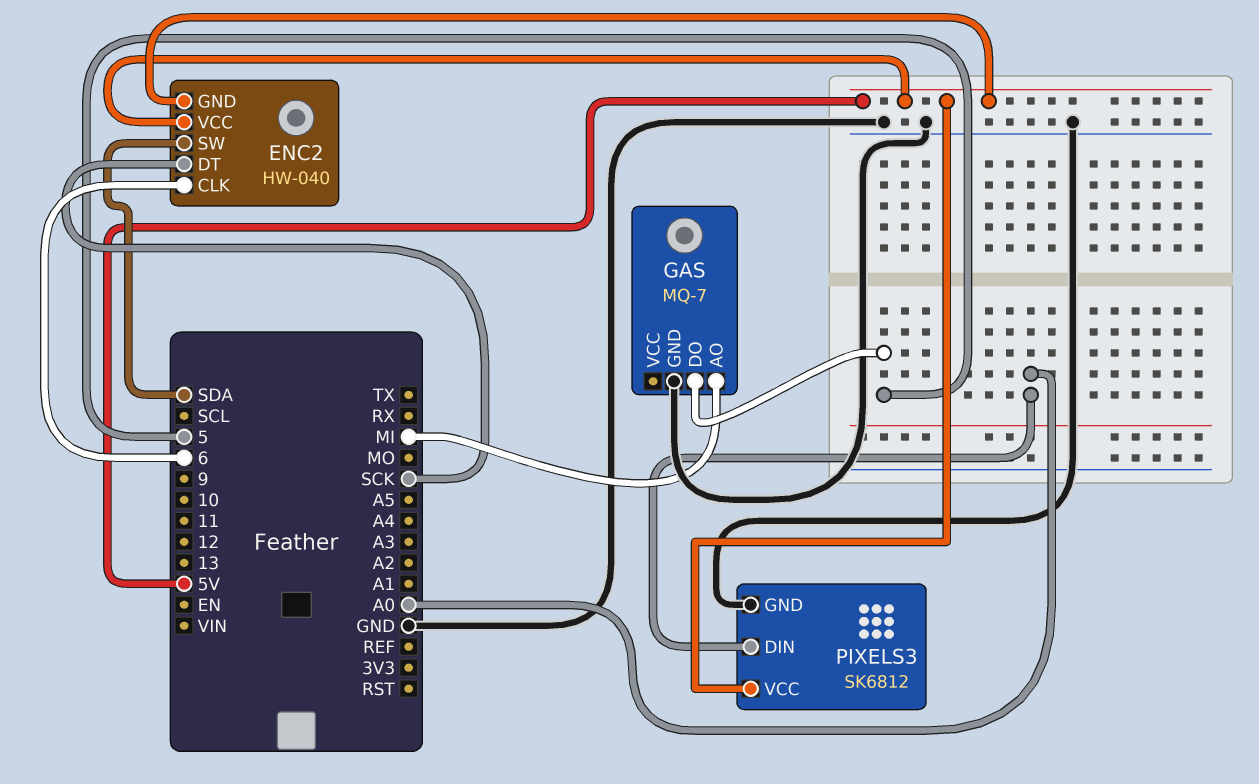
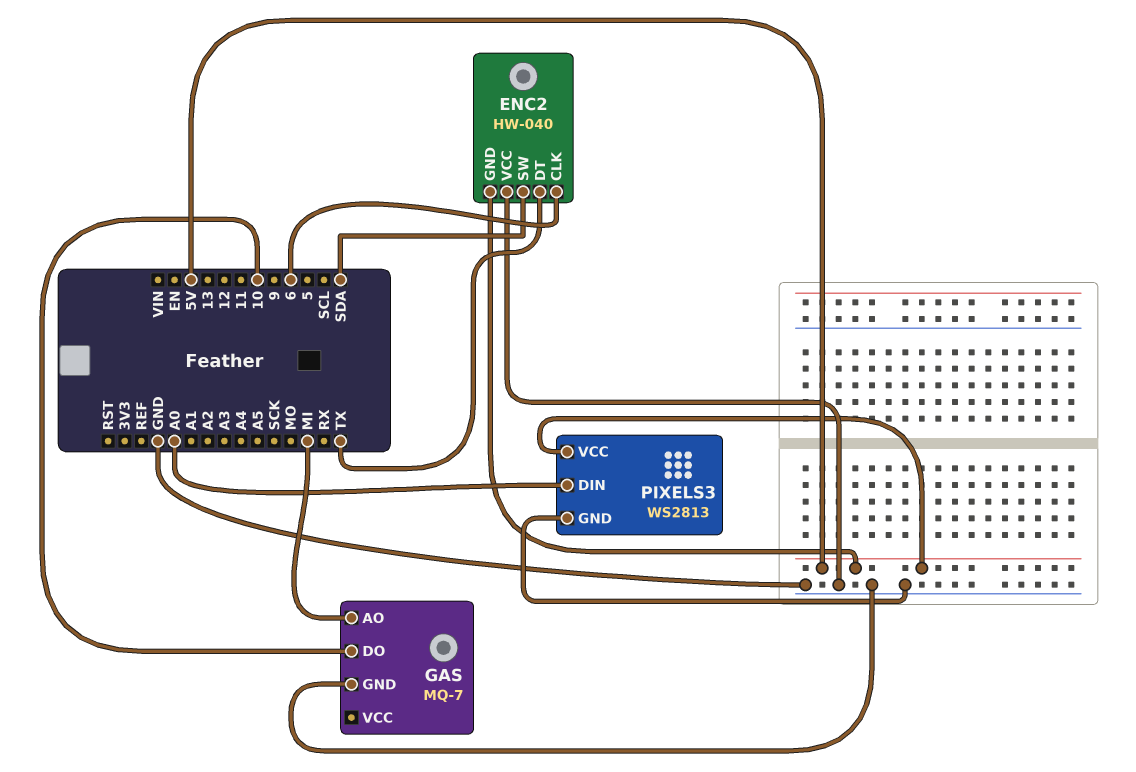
ENC2 pin DT: SCK -> TX
ENC2 pin VCC: 5V -> GND
GAS pin DO: 5 -> 10
PIXELS3: SK6812 -> WS2813

